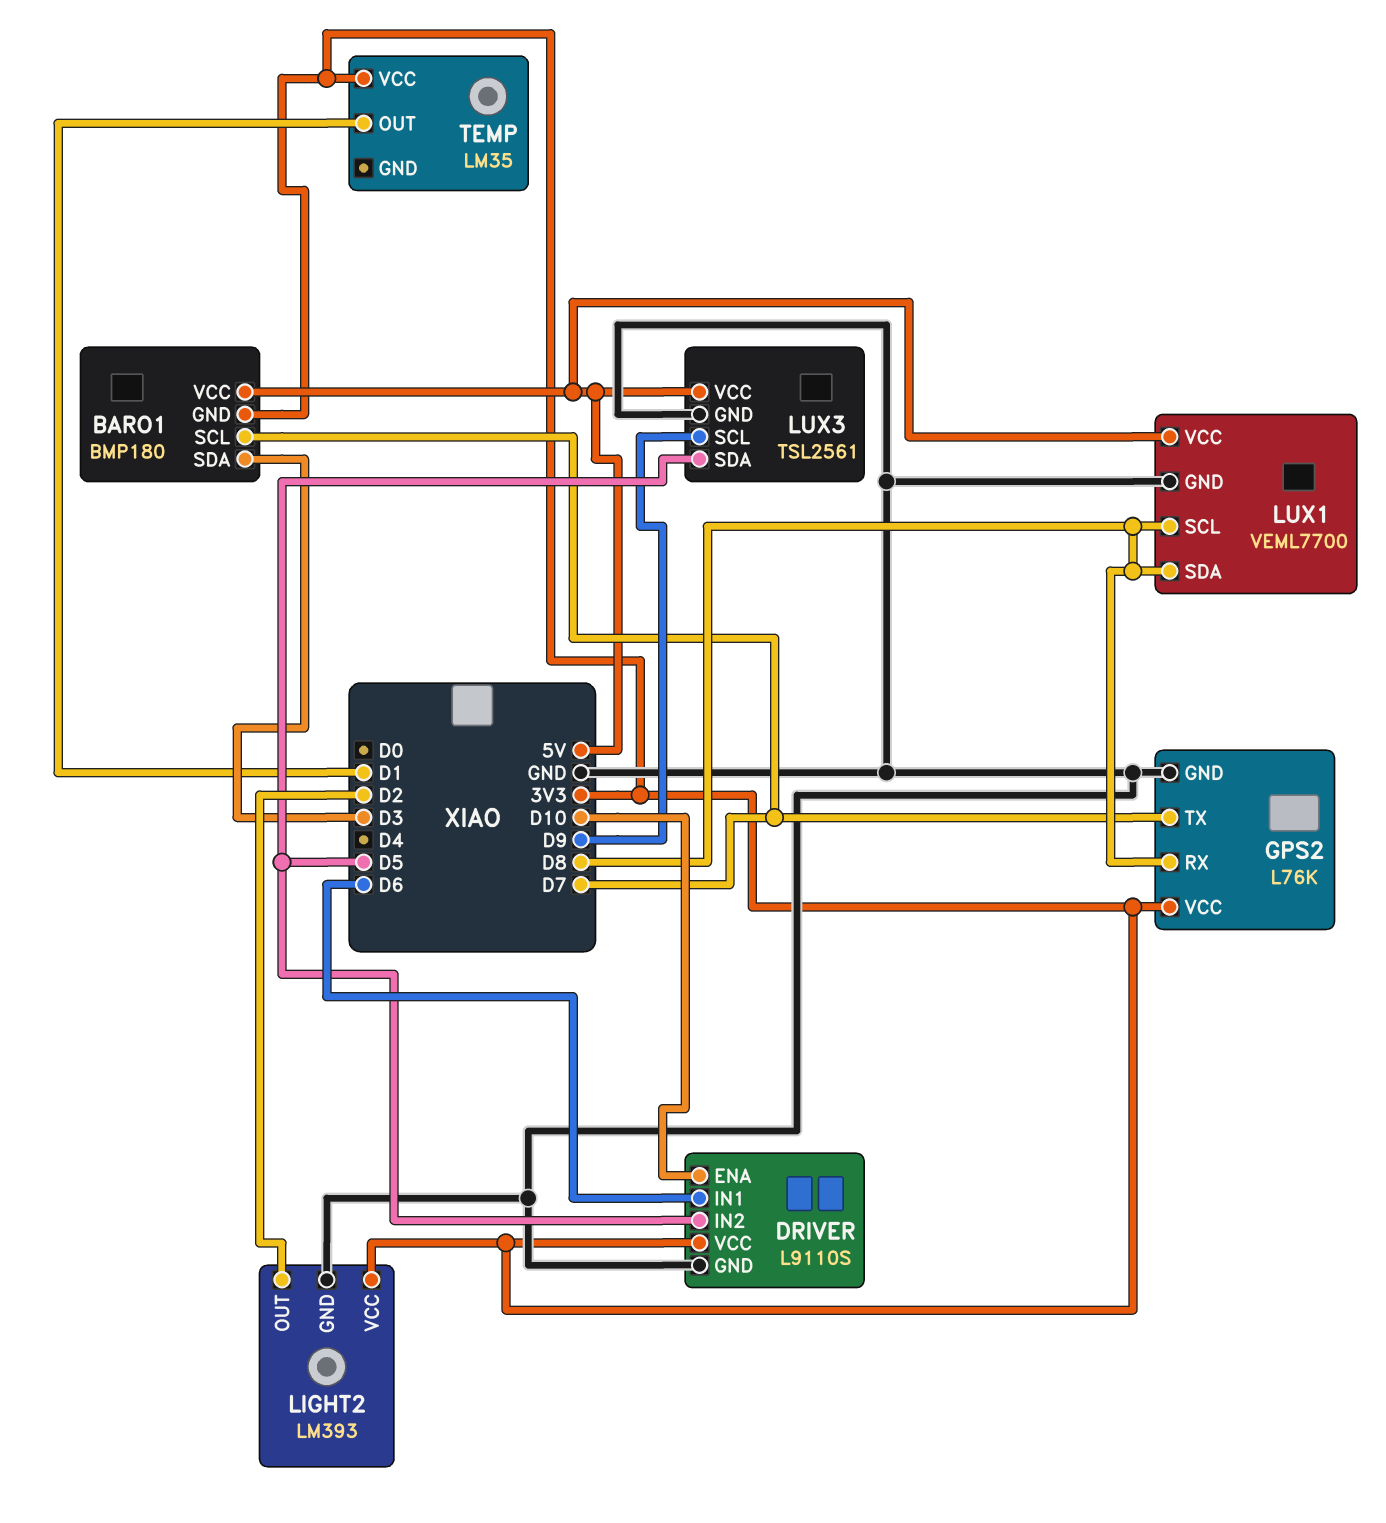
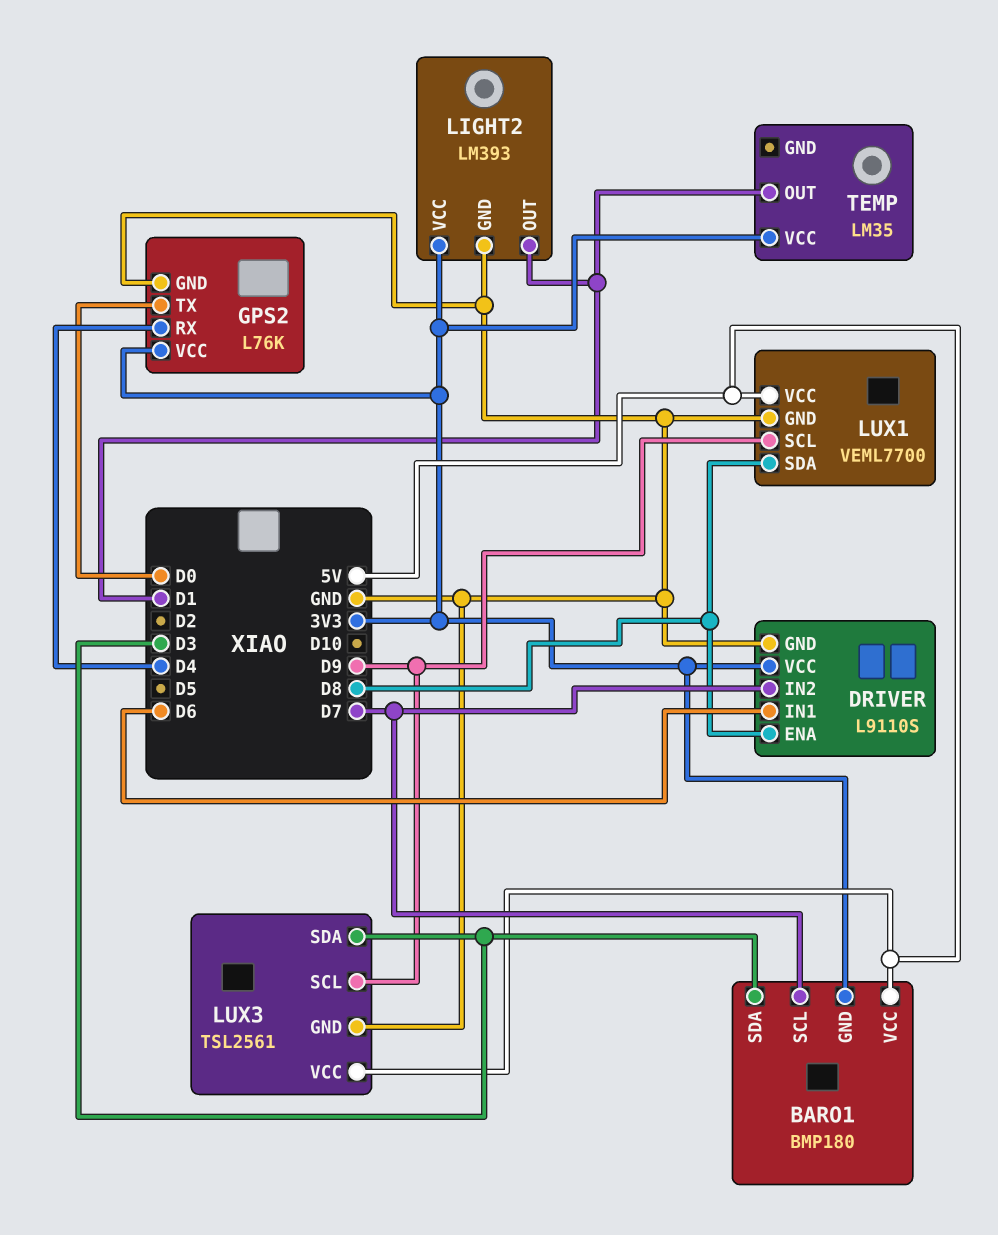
DRIVER pin ENA: D10 -> D8
DRIVER pin IN2: D5 -> D7
GPS2 pin RX: D8 -> D4
GPS2 pin TX: D7 -> D0
LIGHT2 pin OUT: D2 -> D1
LUX1 pin SCL: D8 -> D9
LUX3 pin SDA: D5 -> D3

